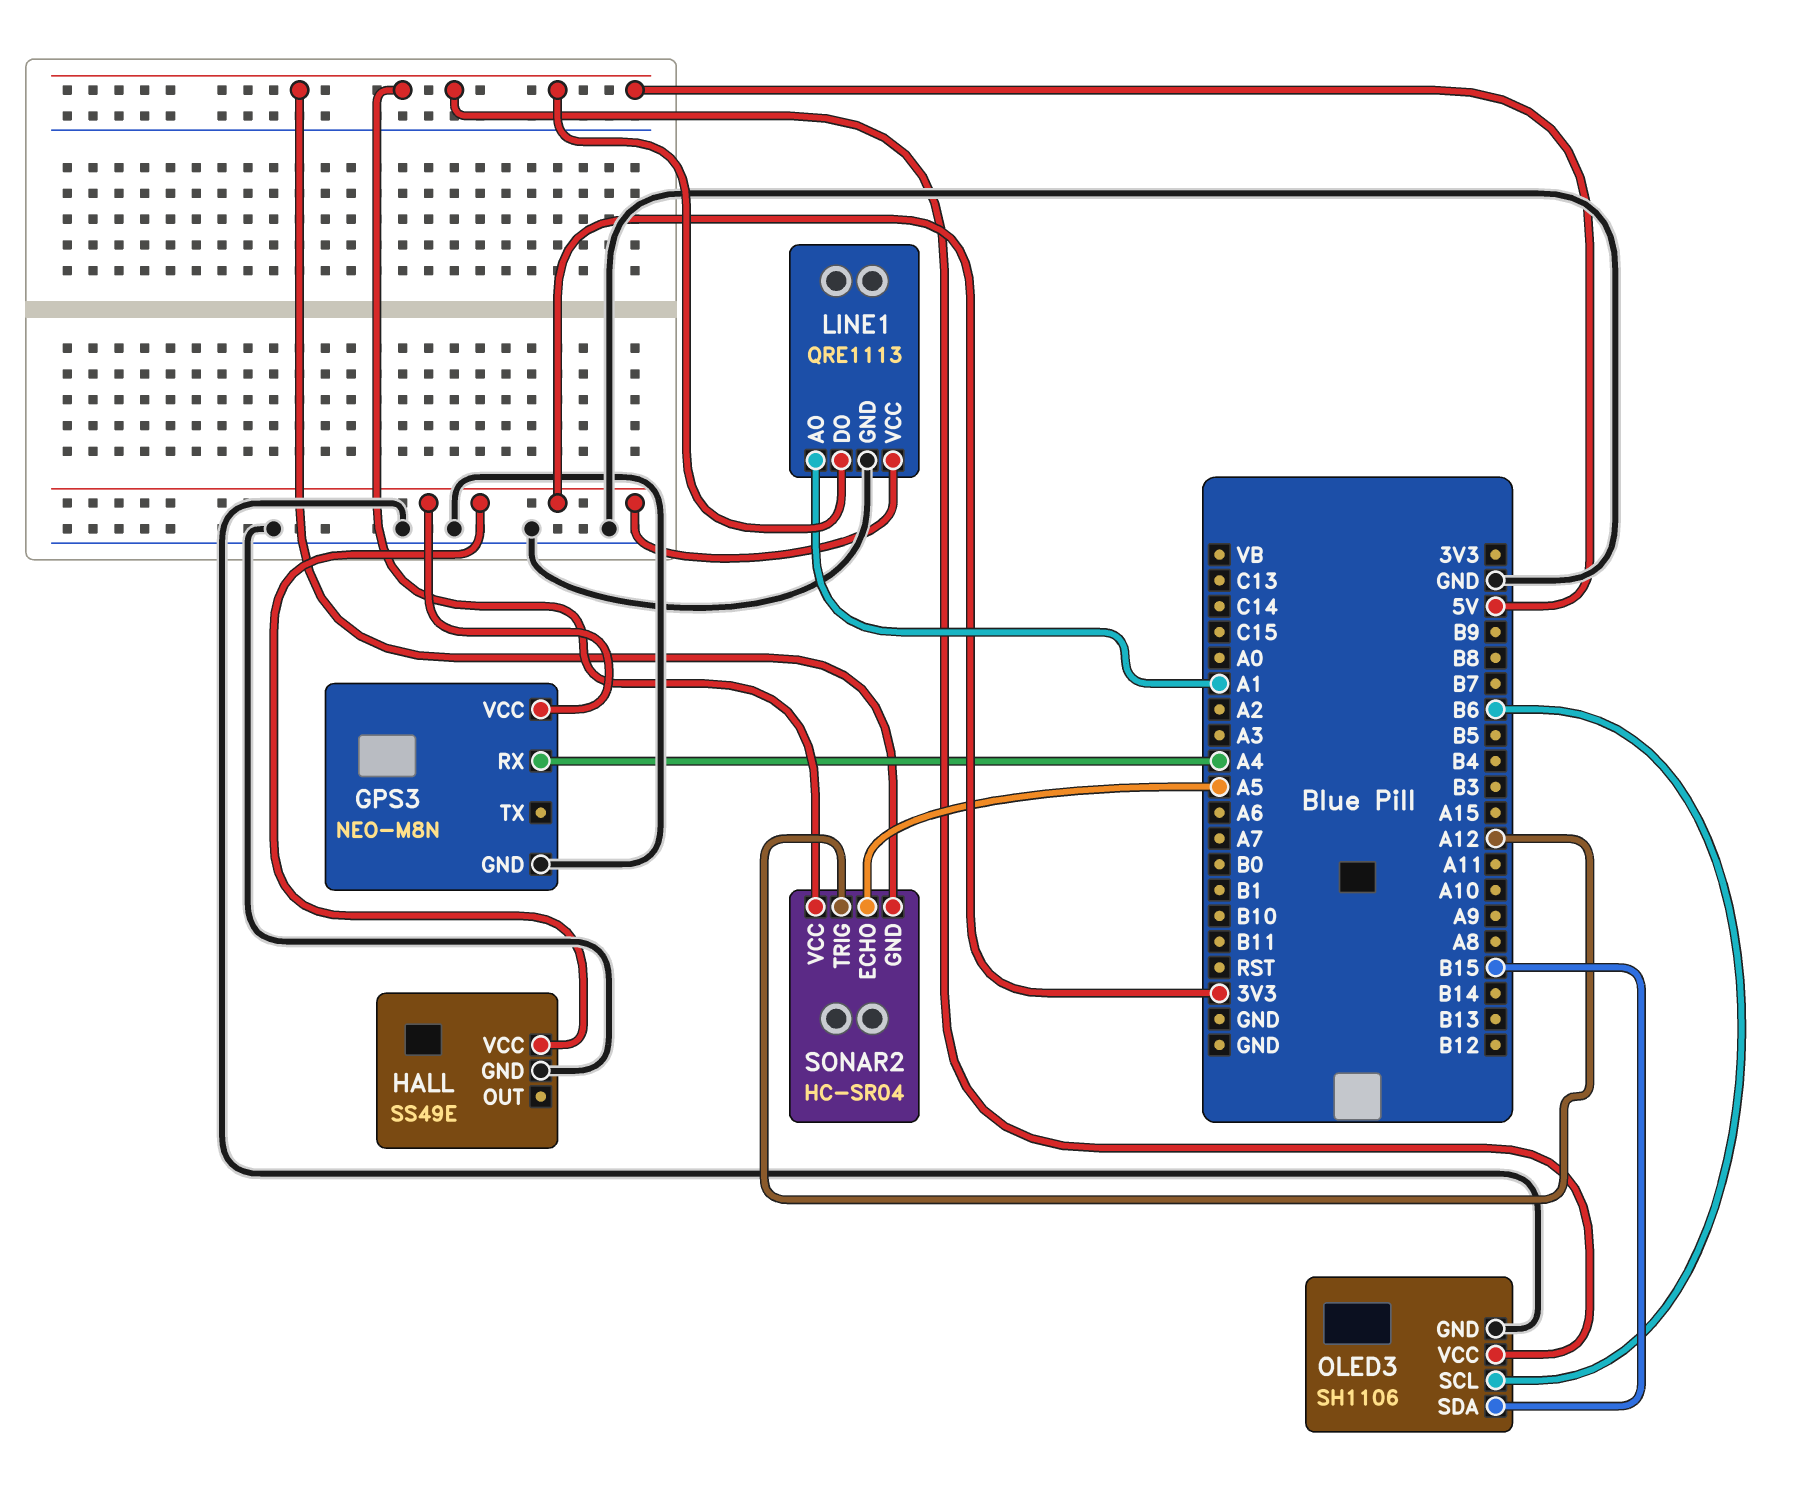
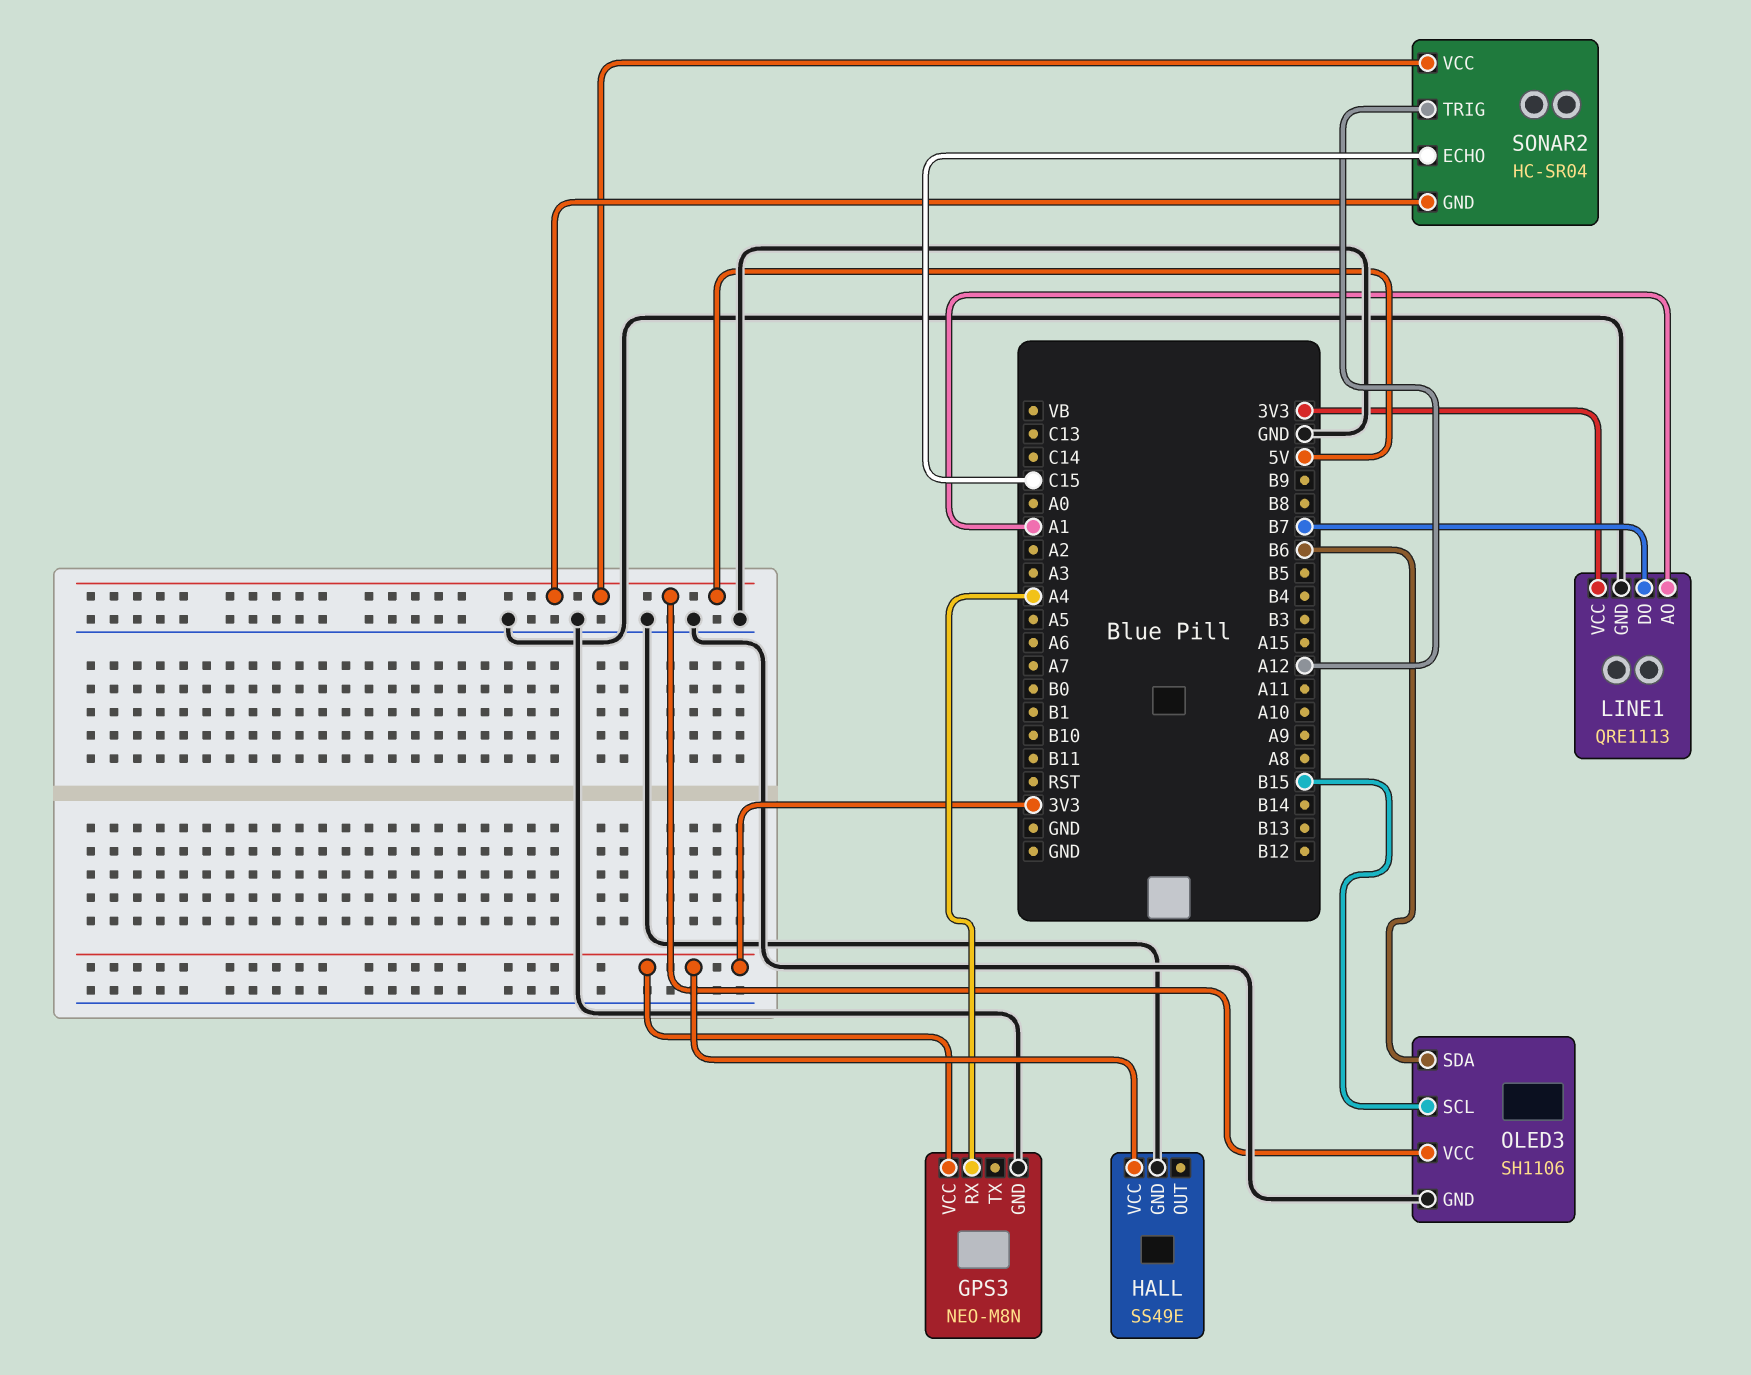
LINE1 pin DO: 5V -> B7
OLED3 pin SCL: B6 -> B15
OLED3 pin SDA: B15 -> B6
SONAR2 pin ECHO: A5 -> C15

